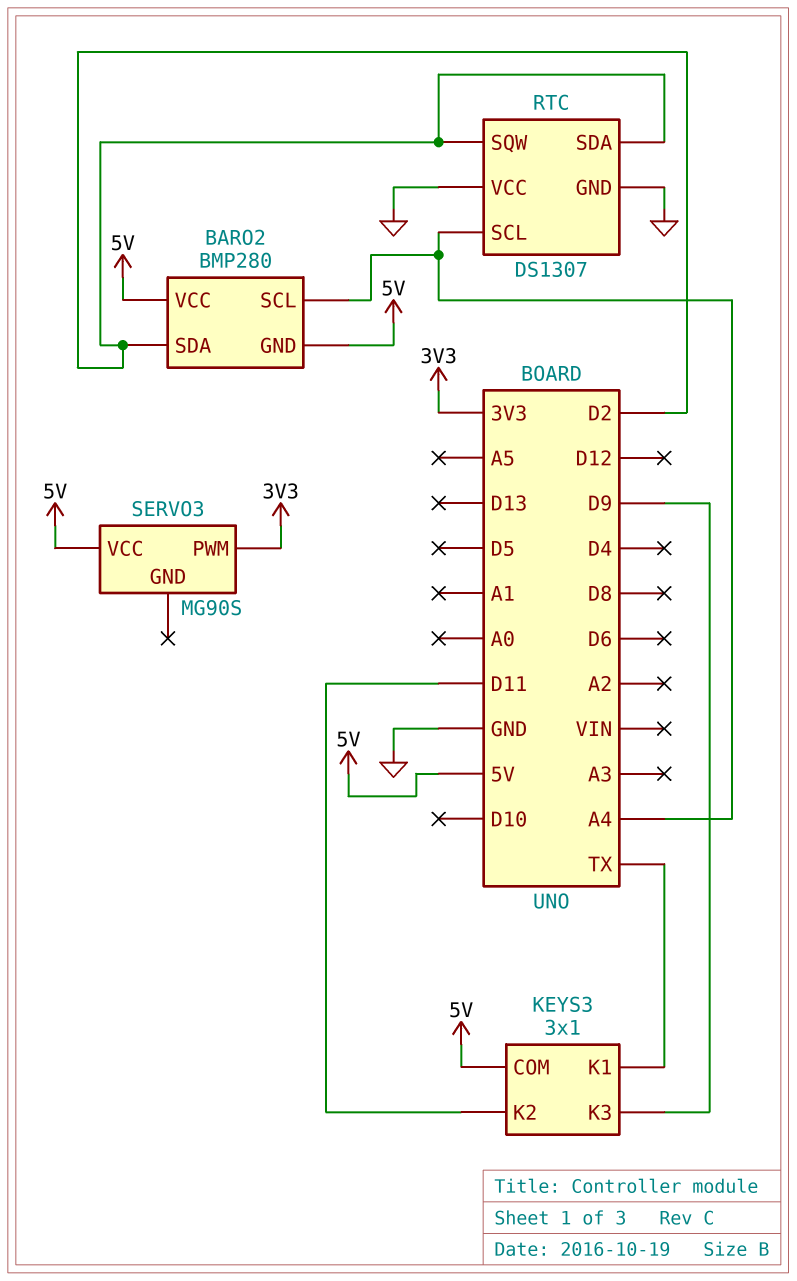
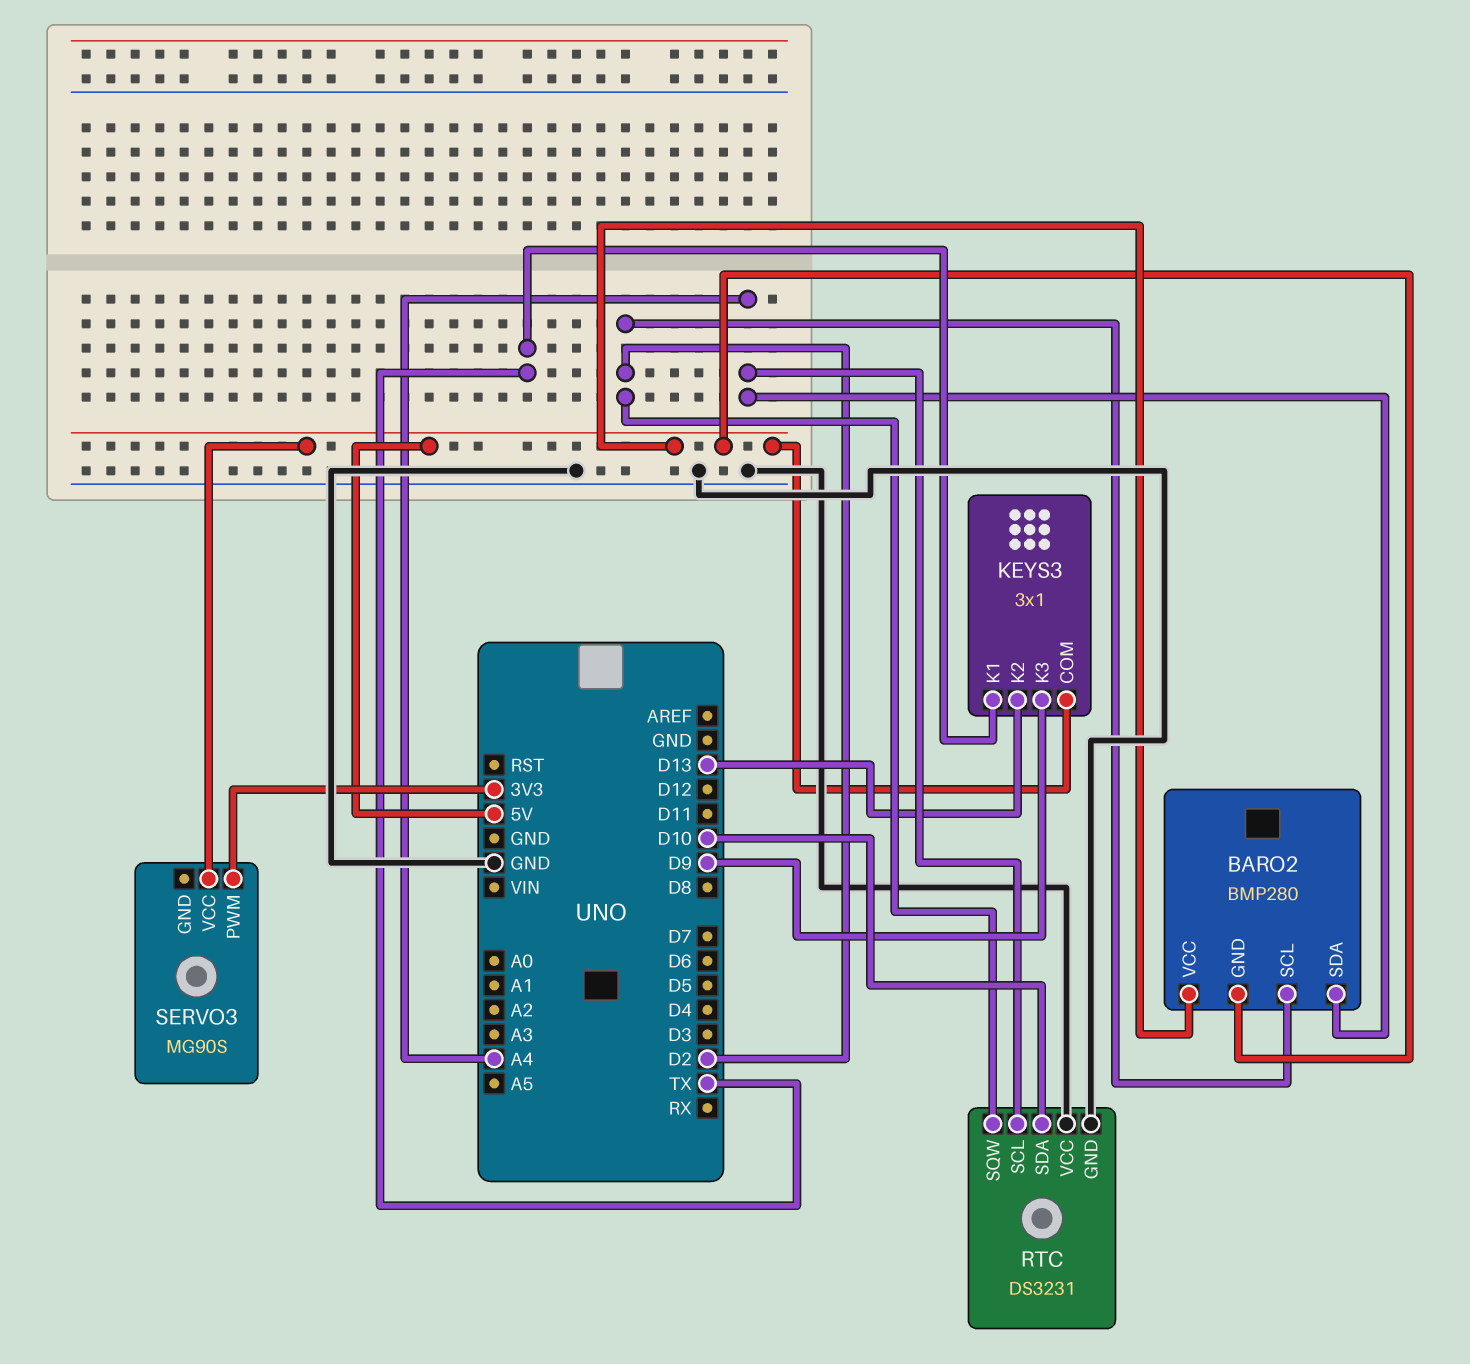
BARO2 pin SCL: A4 -> D2
BARO2 pin SDA: D2 -> A4
KEYS3 pin K2: D11 -> D13
RTC: DS1307 -> DS3231
RTC pin SDA: D2 -> D10

